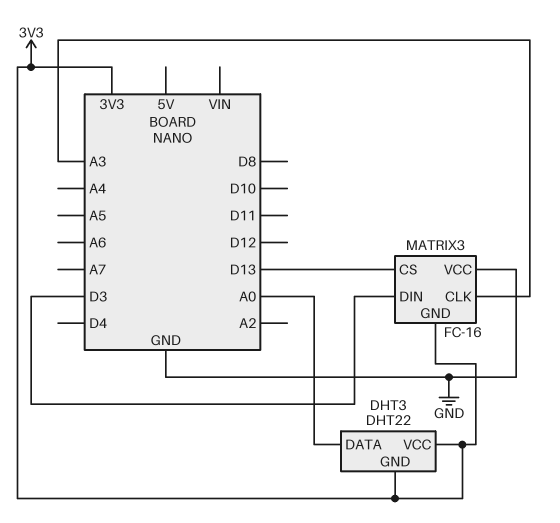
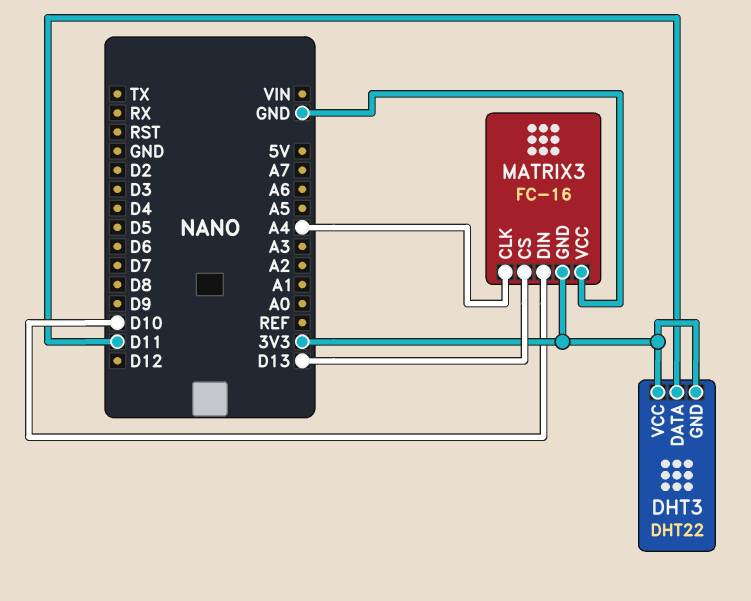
DHT3 pin DATA: A0 -> D11
MATRIX3 pin CLK: A3 -> A4
MATRIX3 pin DIN: D3 -> D10

